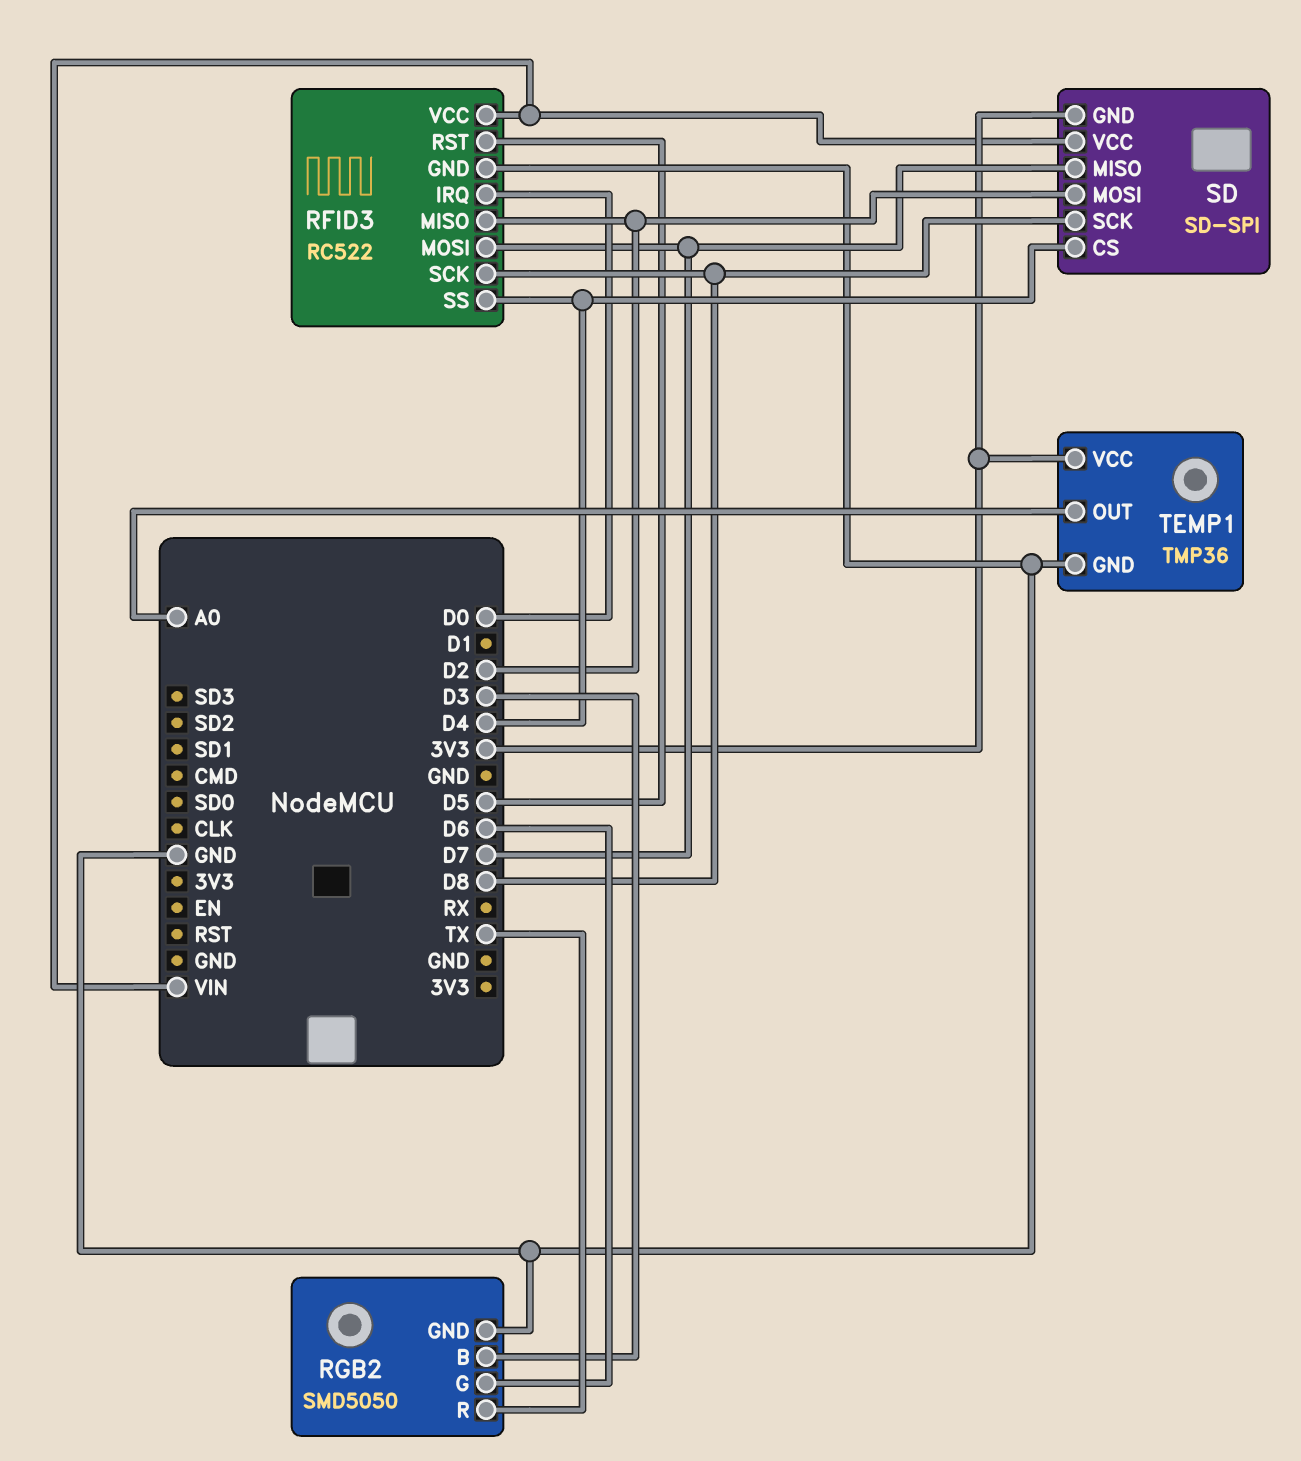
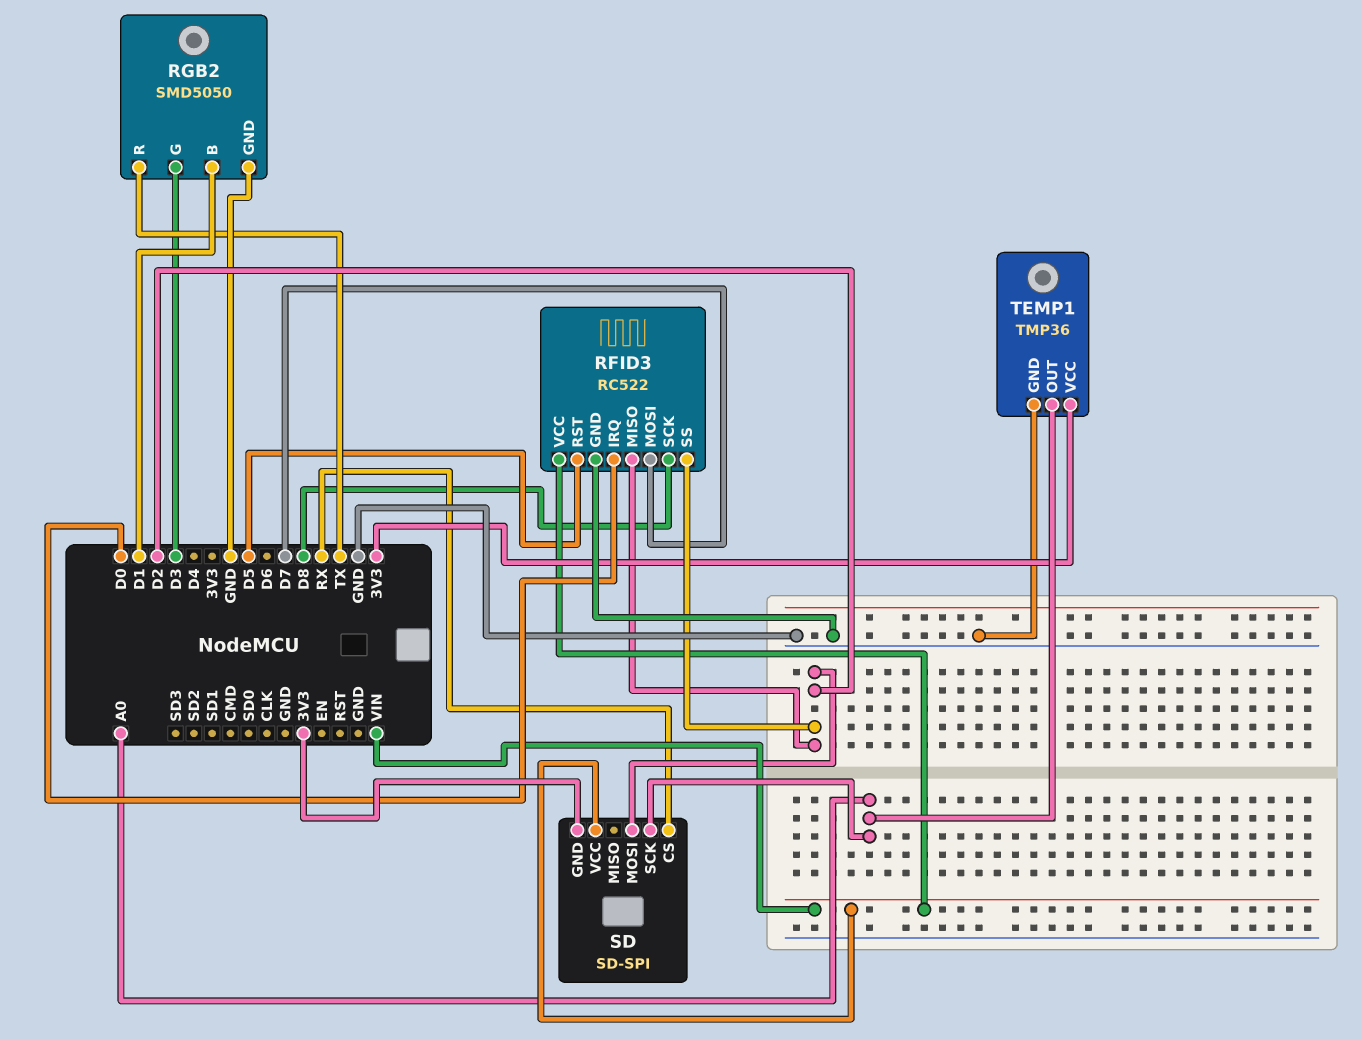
RFID3 pin SS: D4 -> D2
RGB2 pin B: D3 -> D1
RGB2 pin G: D6 -> D3
SD pin CS: D4 -> RX
SD pin MISO: D7 -> none
SD pin SCK: D8 -> A0

